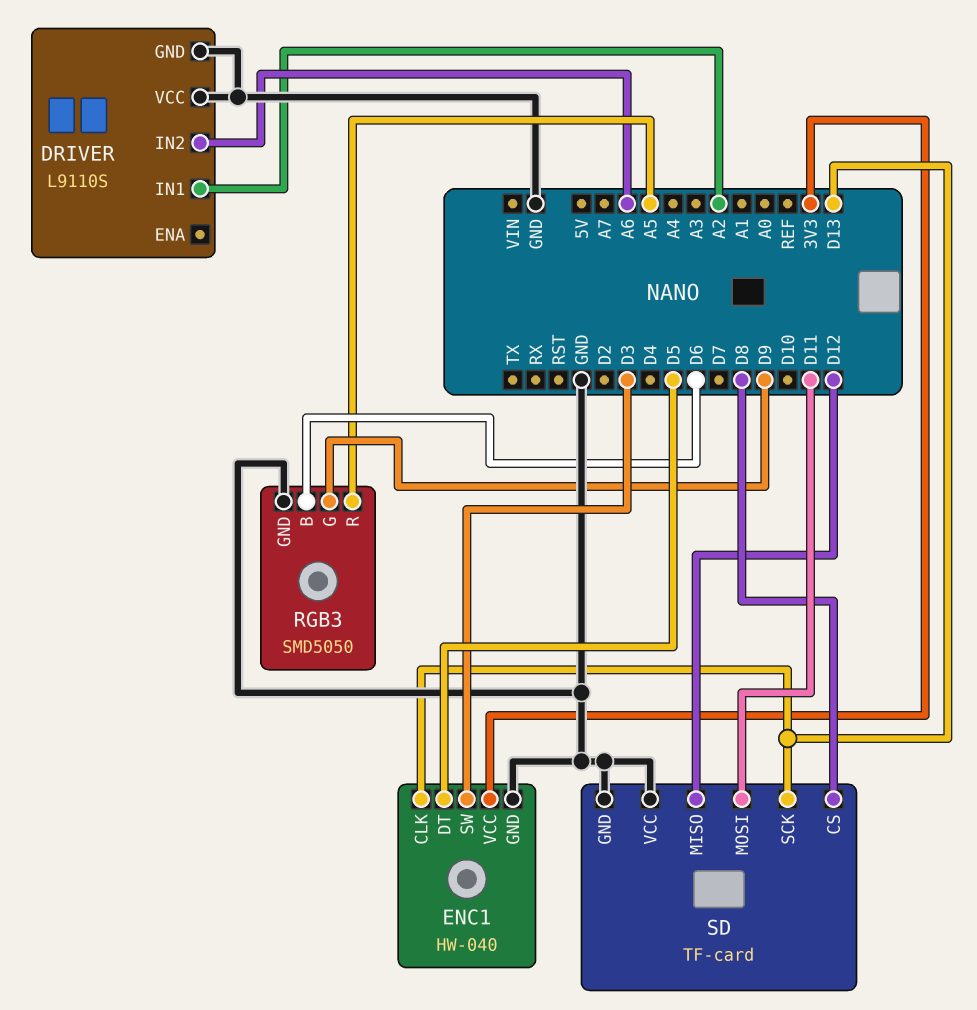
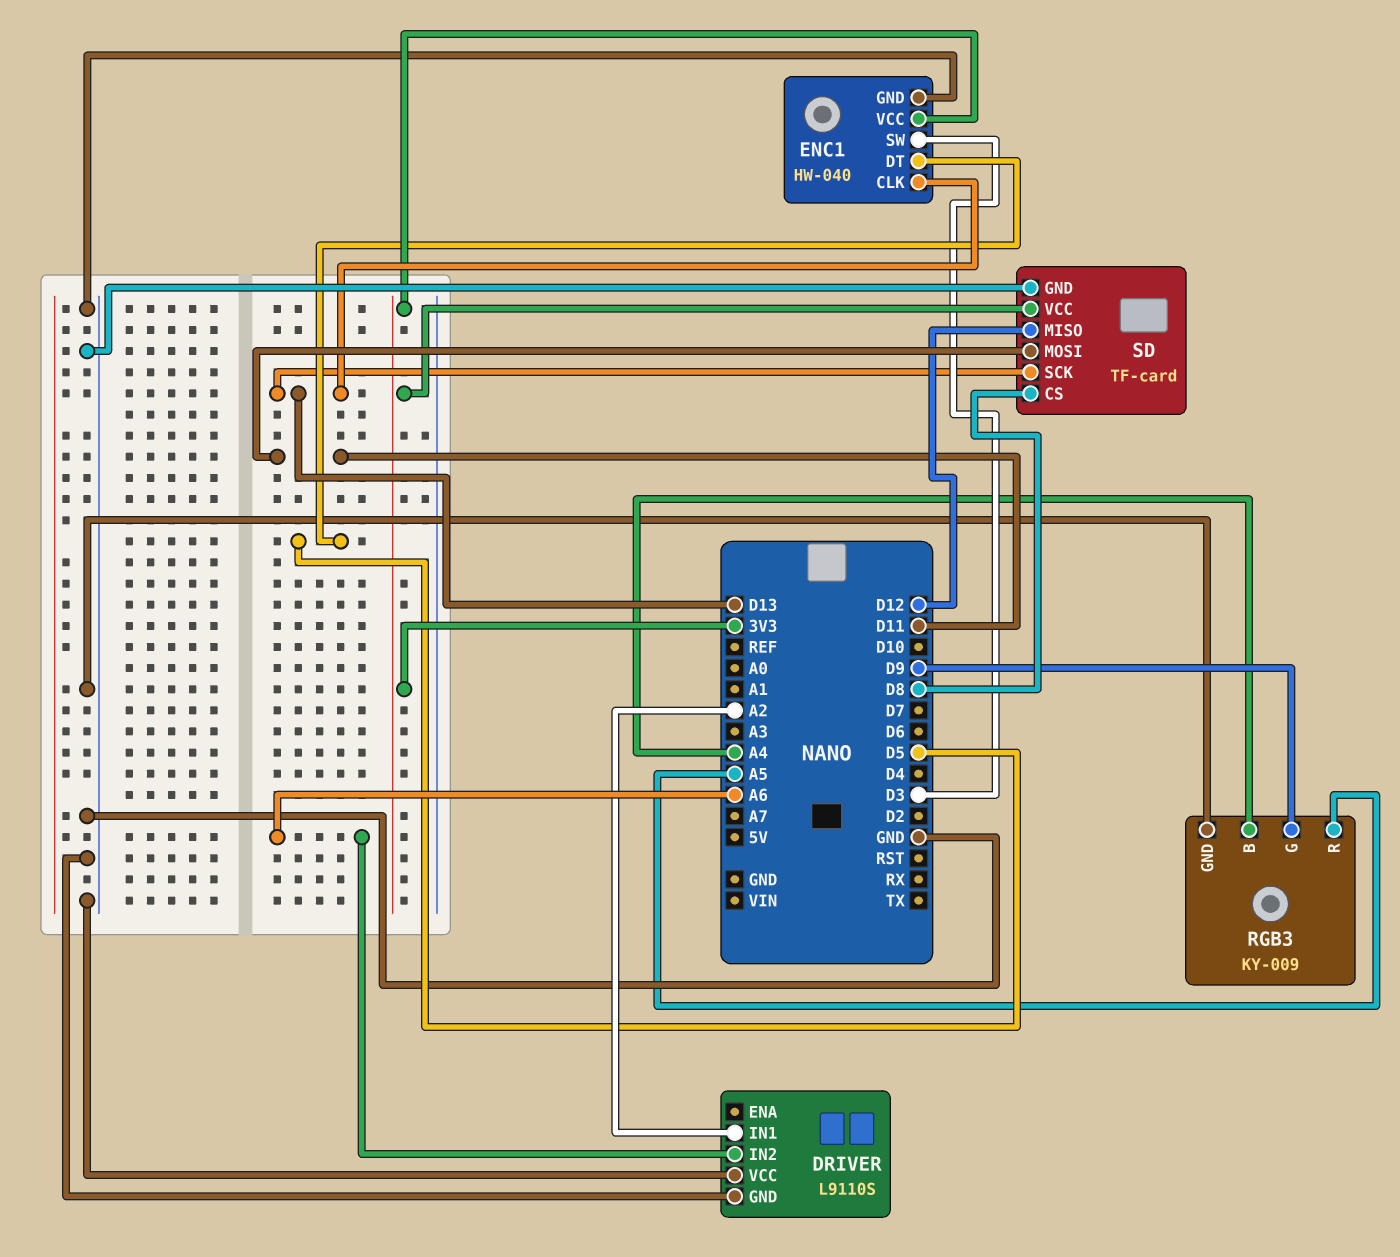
RGB3: SMD5050 -> KY-009
RGB3 pin B: D6 -> A4
SD pin VCC: GND -> 3V3

